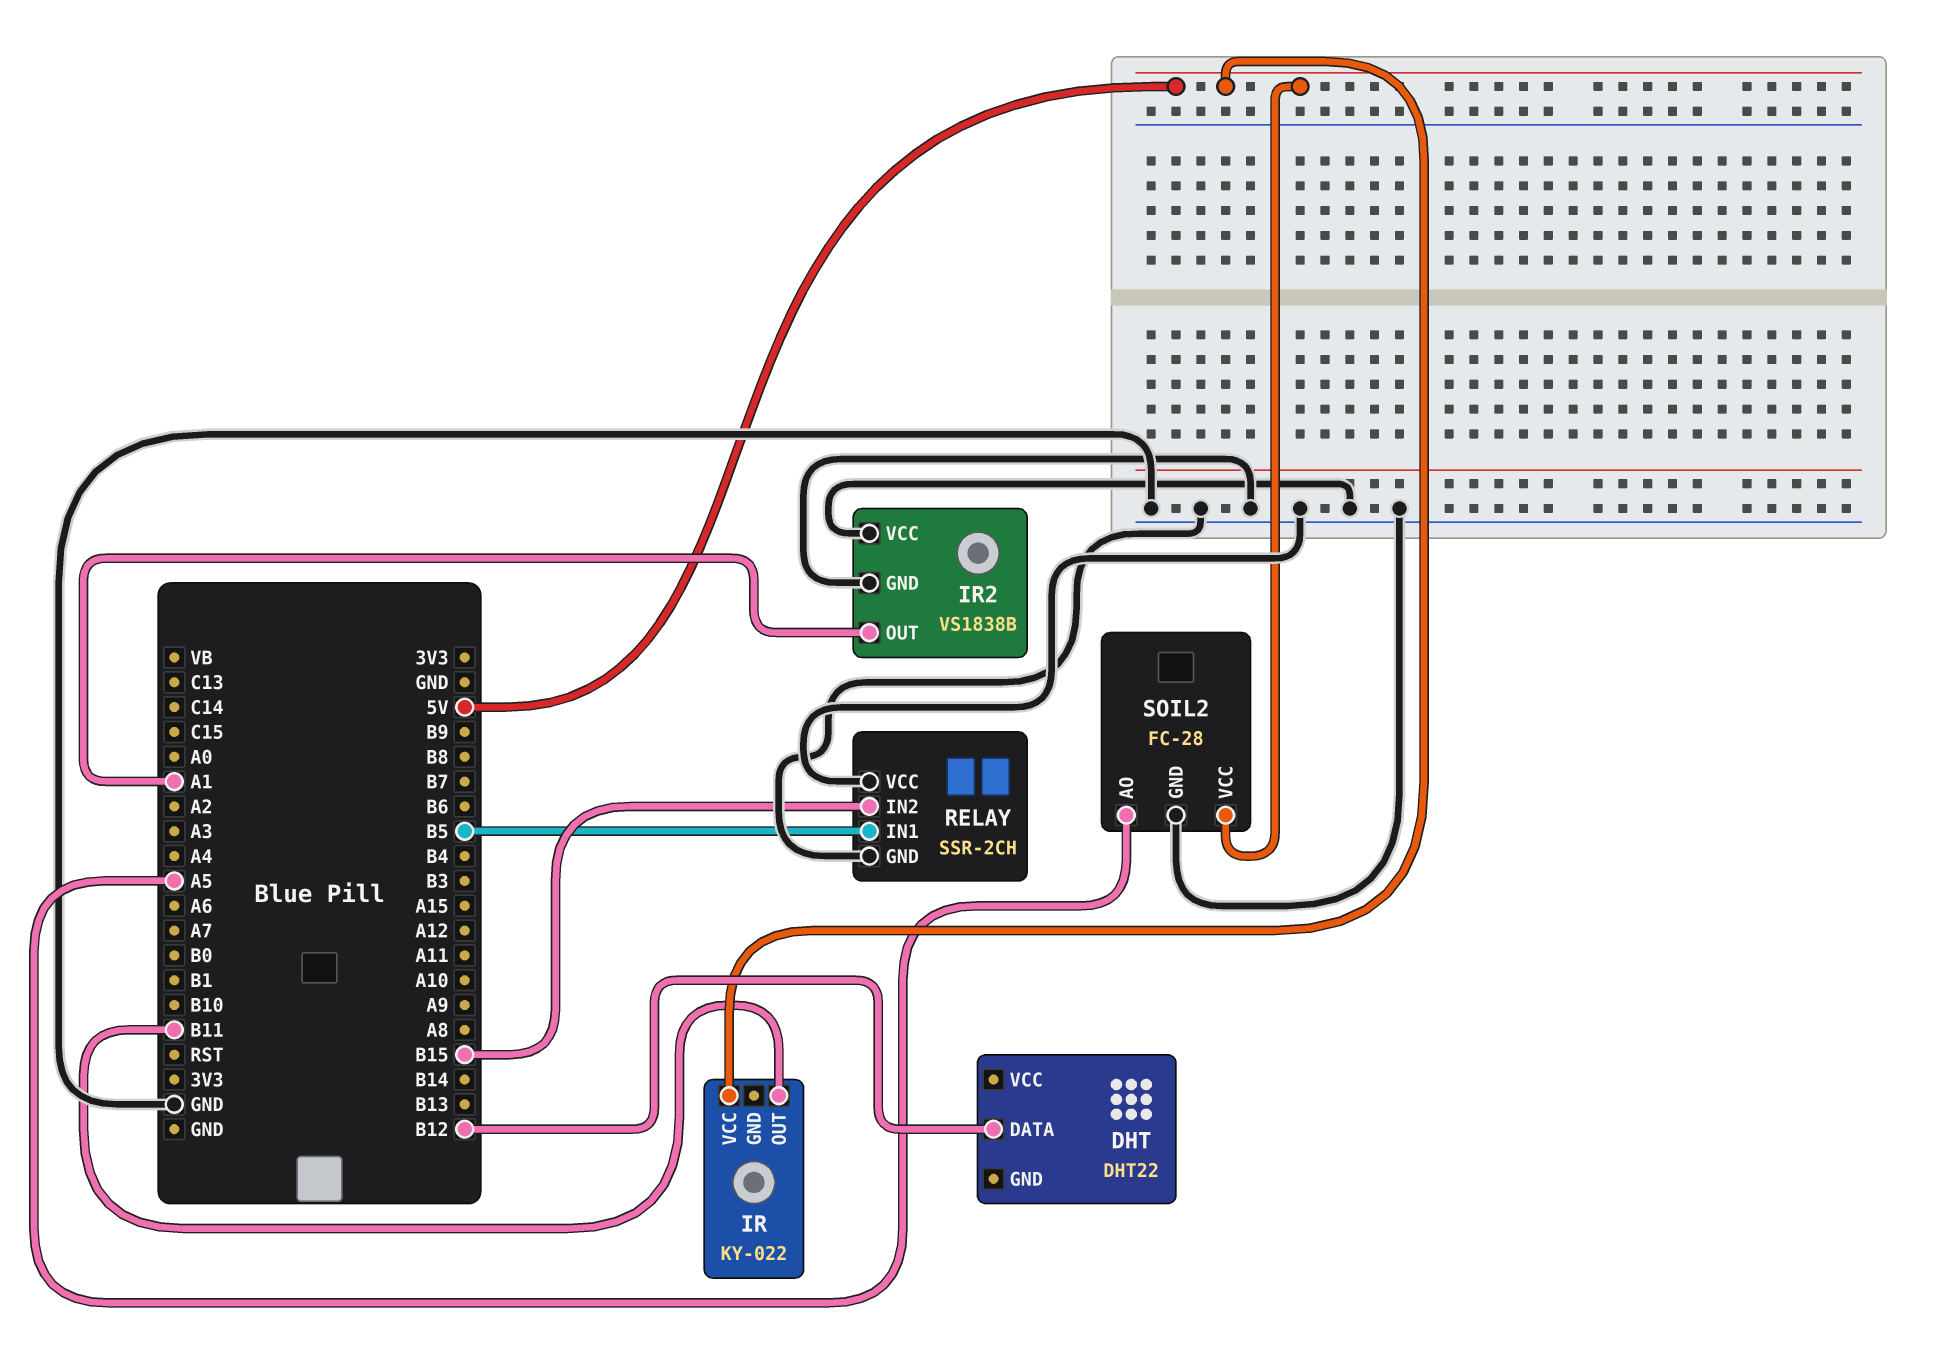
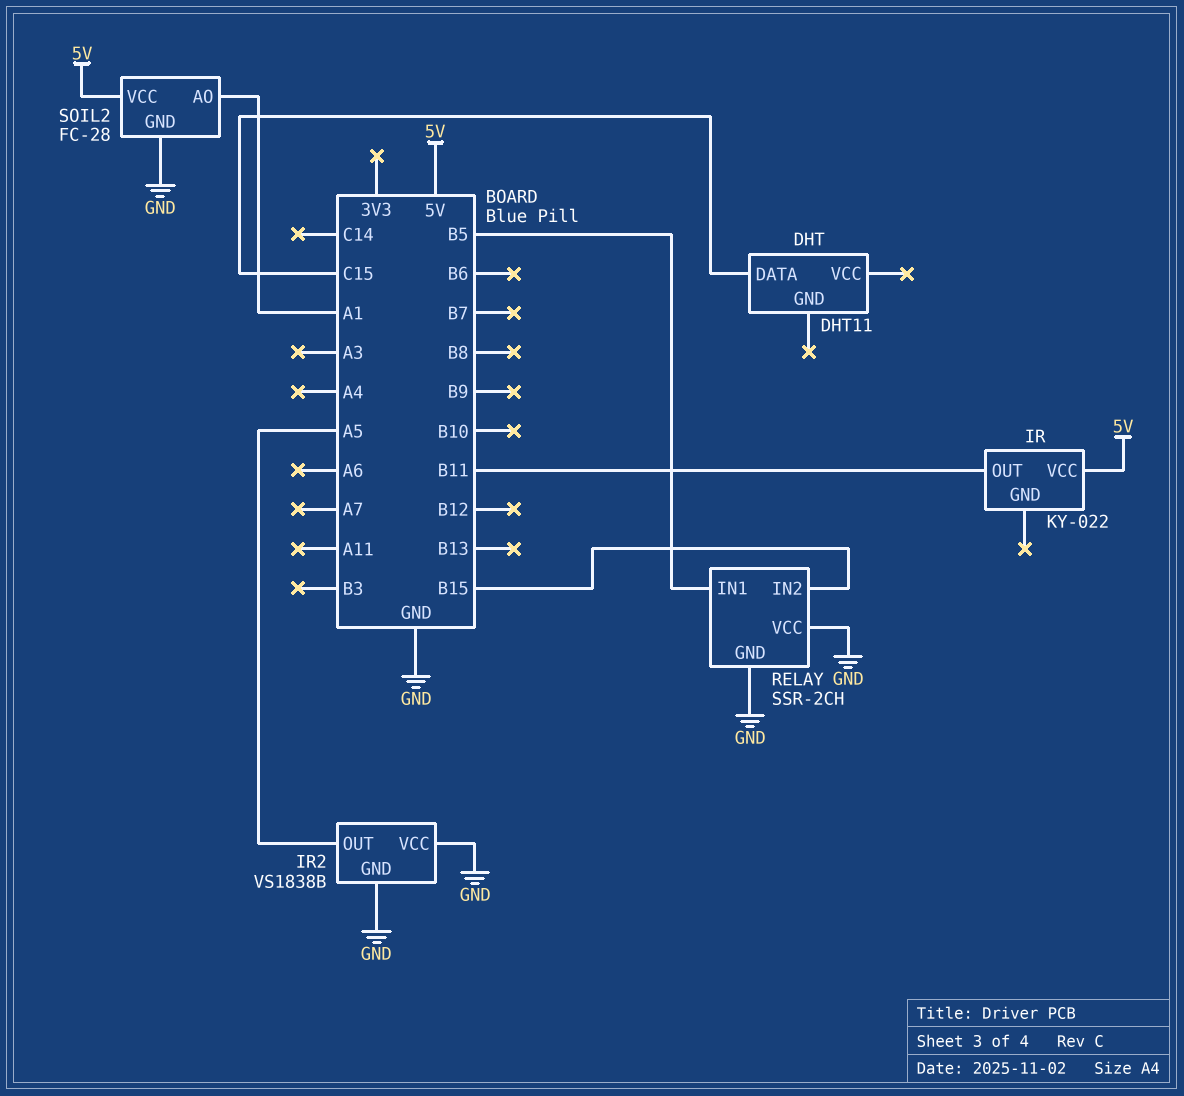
DHT: DHT22 -> DHT11
DHT pin DATA: B12 -> C15
IR2 pin OUT: A1 -> A5
SOIL2 pin AO: A5 -> A1

